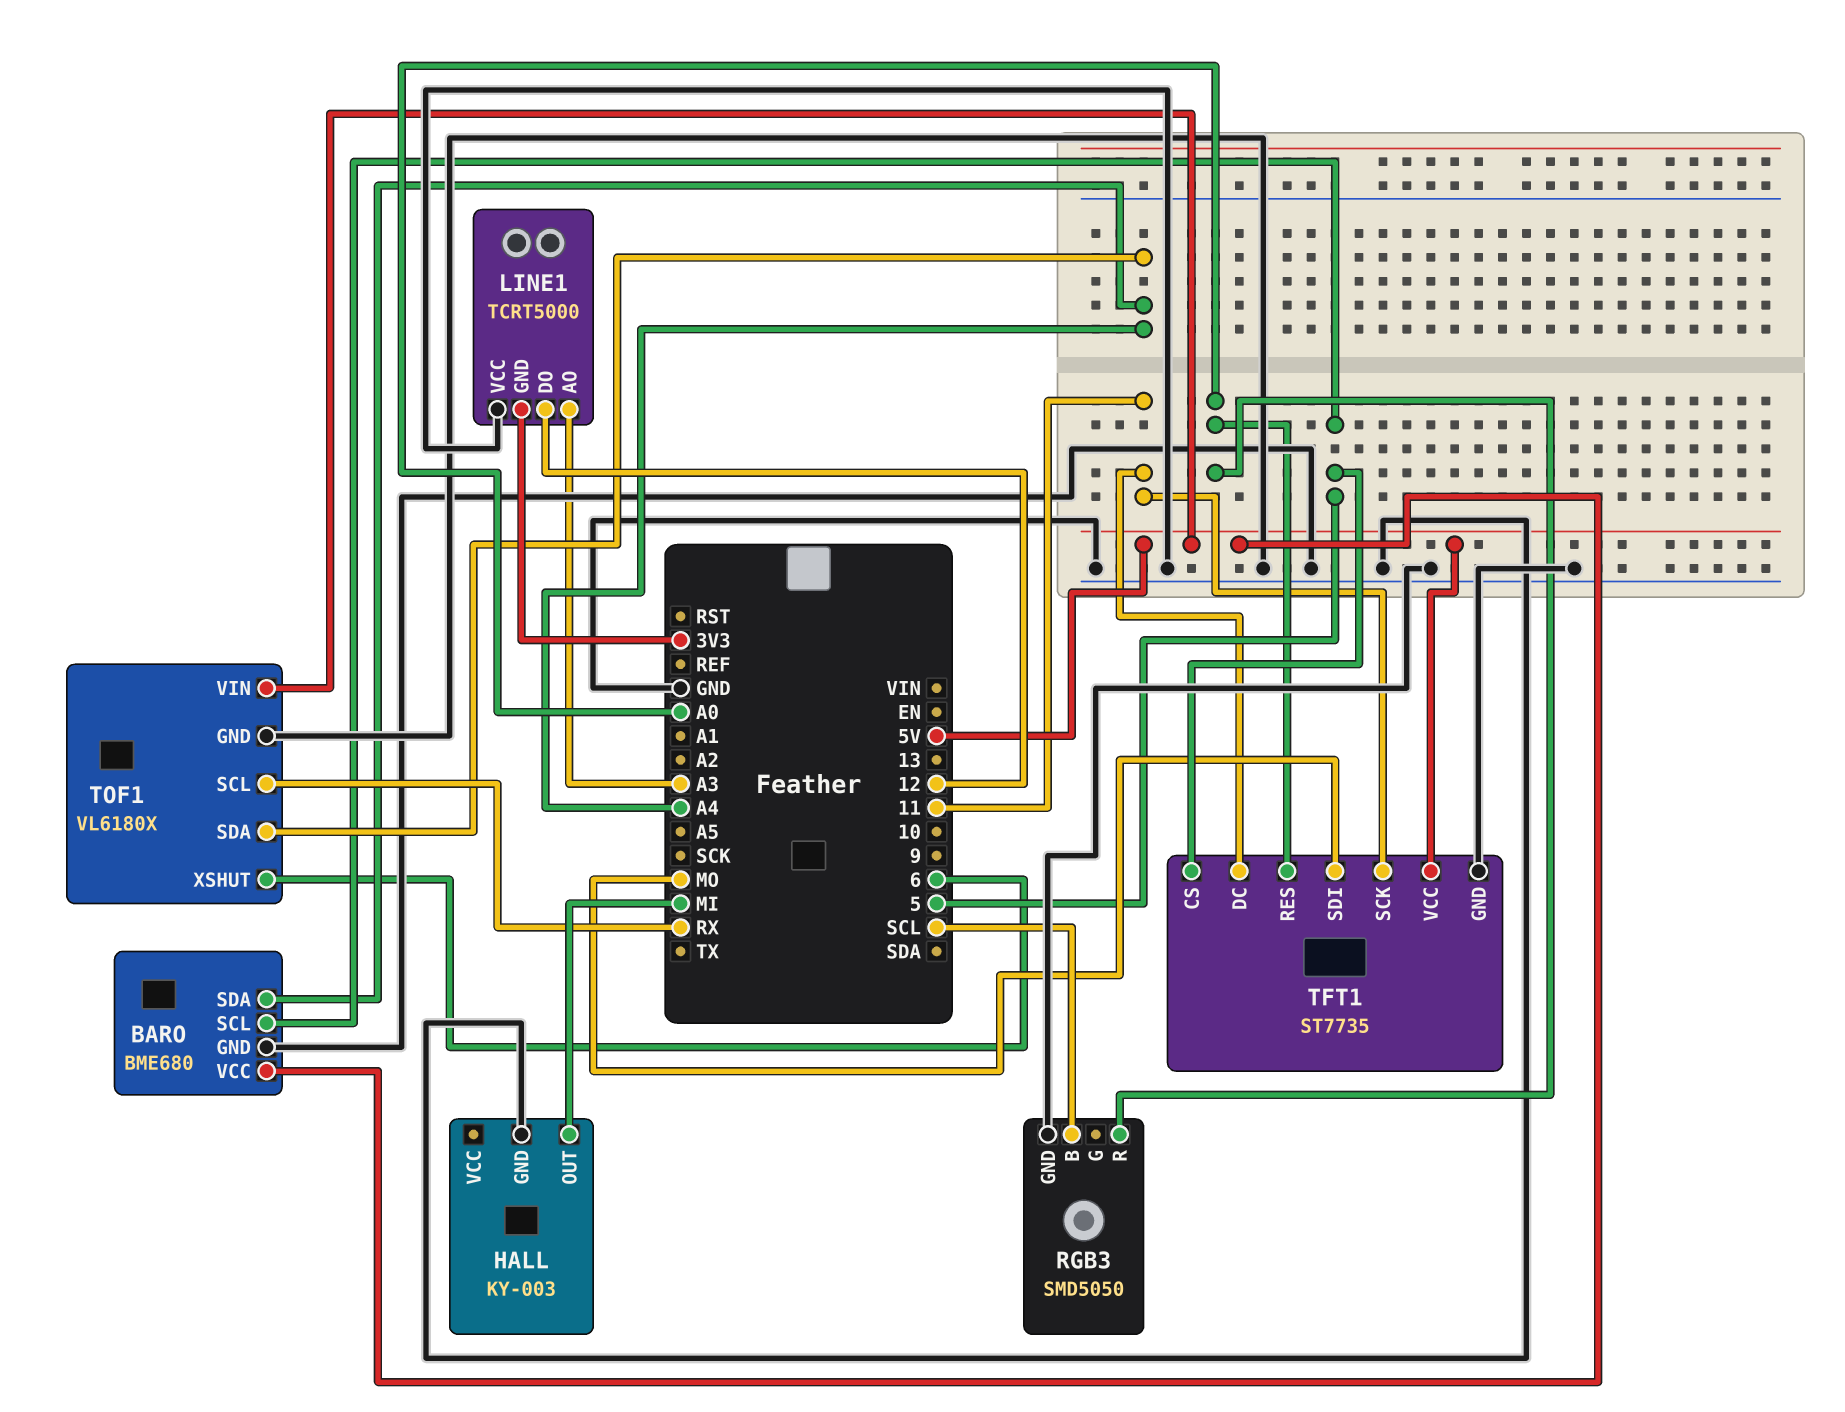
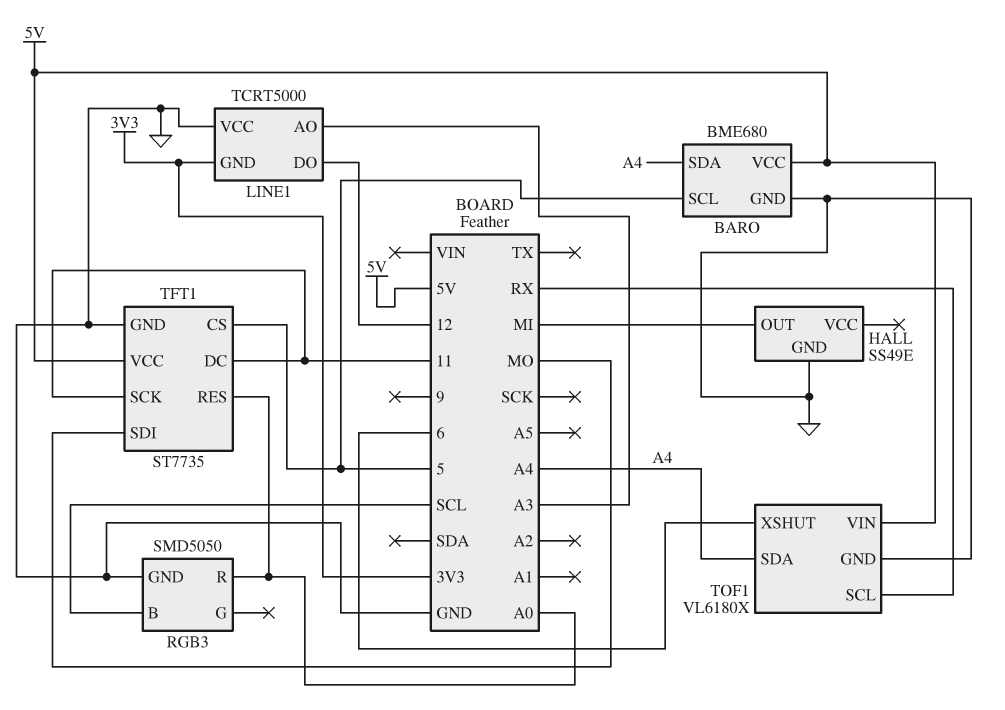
HALL: KY-003 -> SS49E

